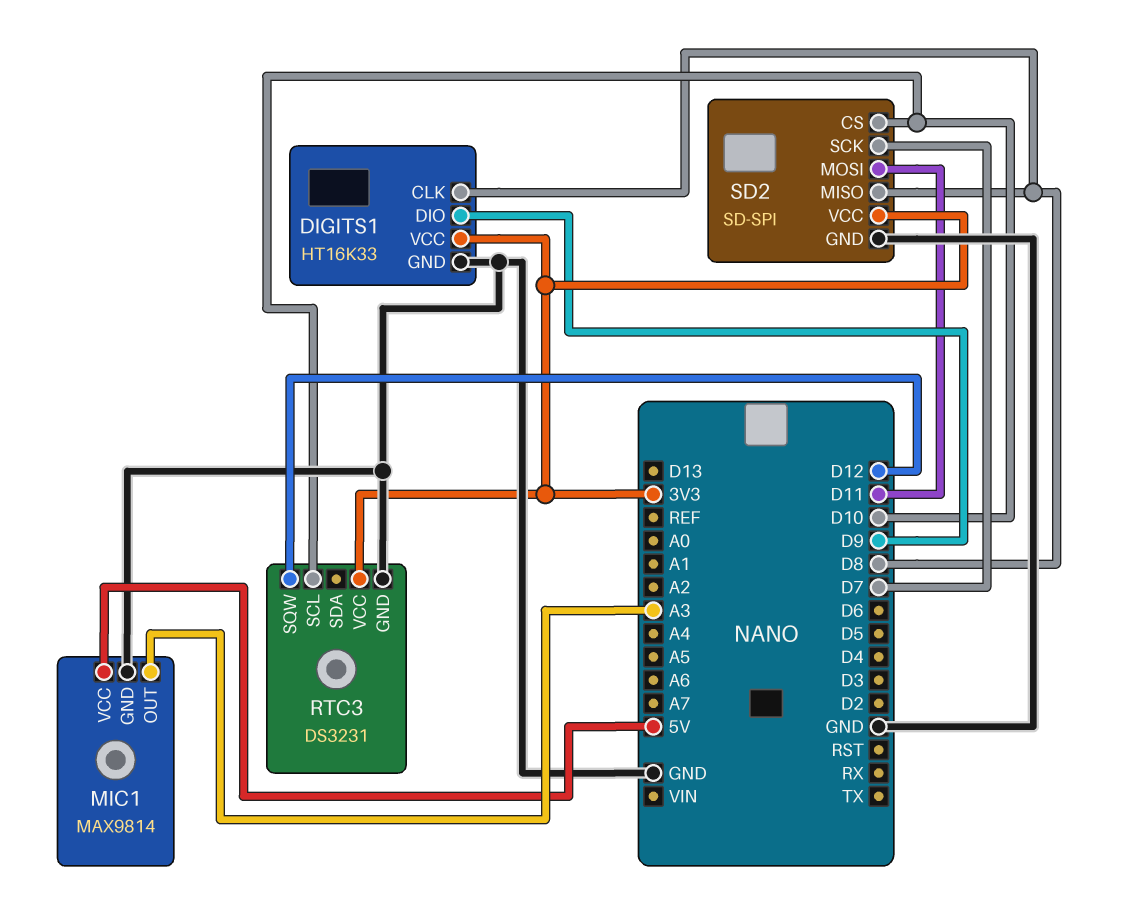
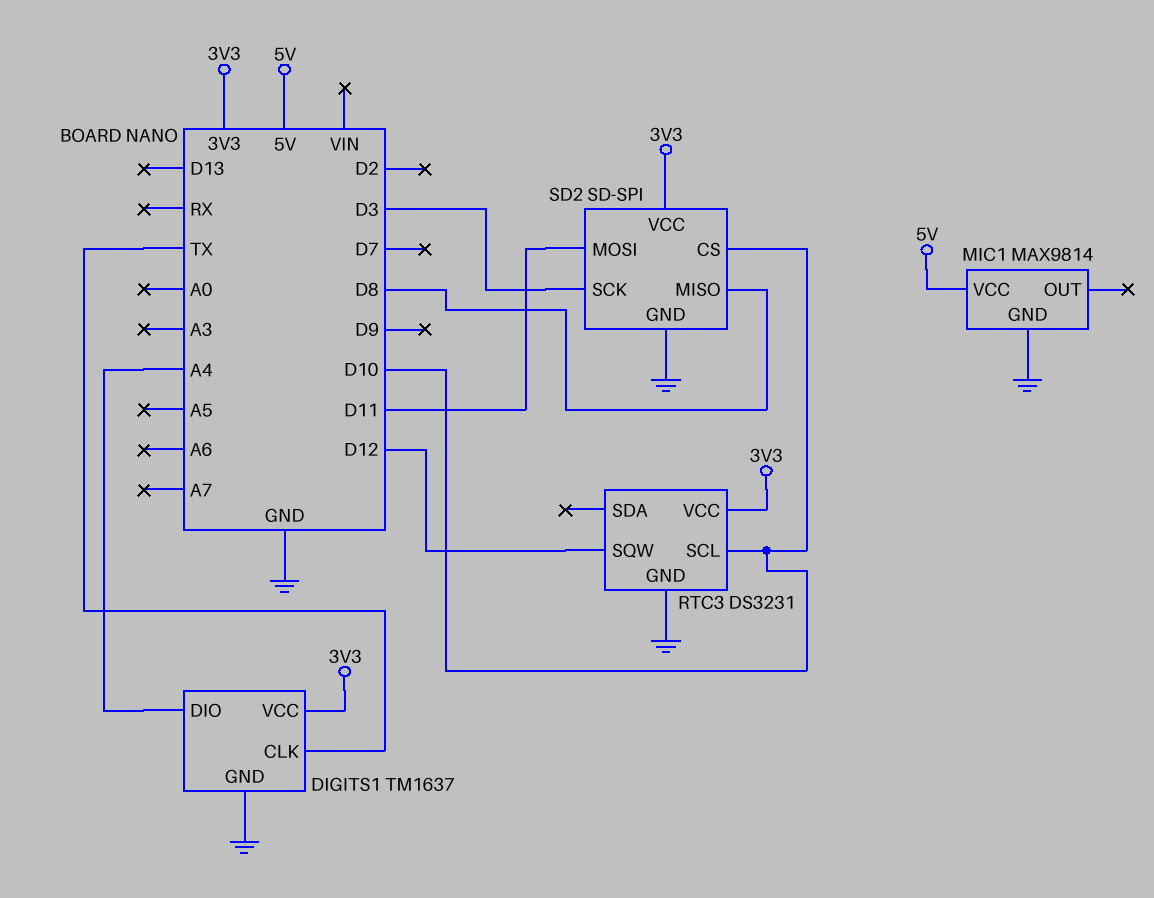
DIGITS1: HT16K33 -> TM1637
DIGITS1 pin CLK: D8 -> TX
DIGITS1 pin DIO: D9 -> A4
MIC1 pin OUT: A3 -> none
SD2 pin SCK: D7 -> D3

